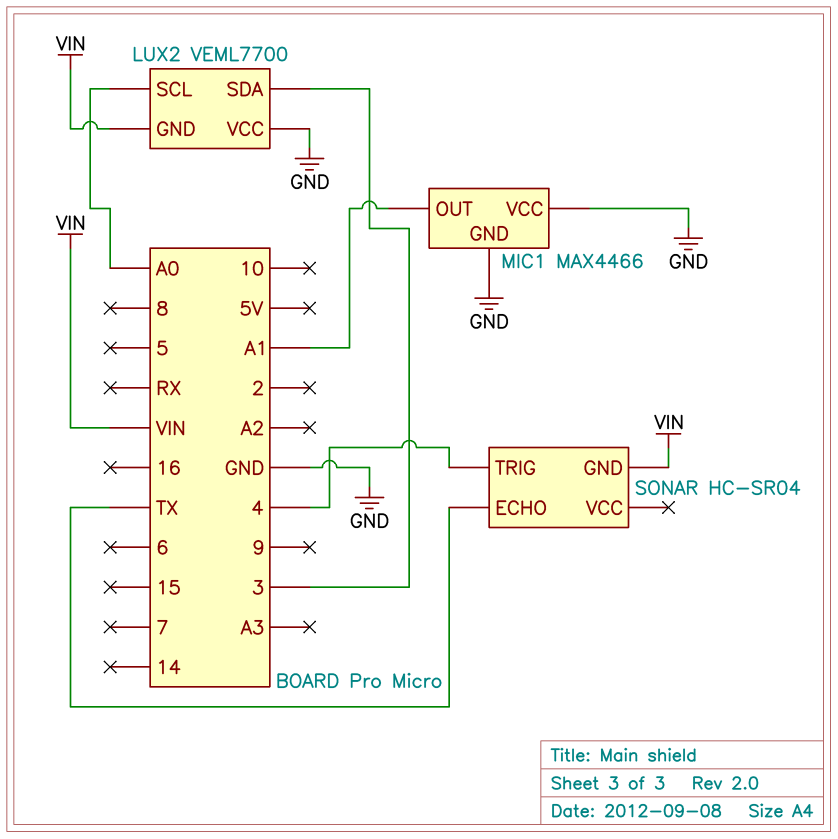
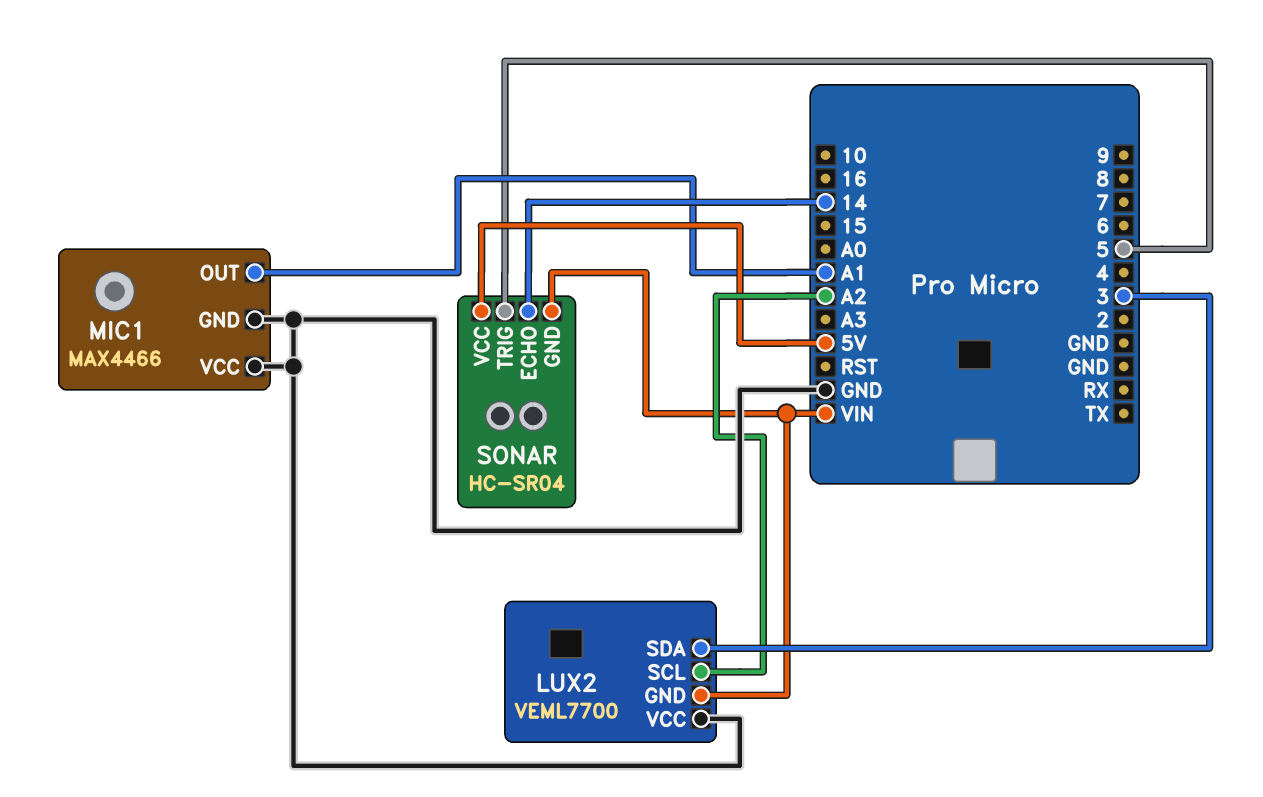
LUX2 pin SCL: A0 -> A2
SONAR pin ECHO: TX -> 14
SONAR pin TRIG: 4 -> 5
SONAR pin VCC: none -> 5V

